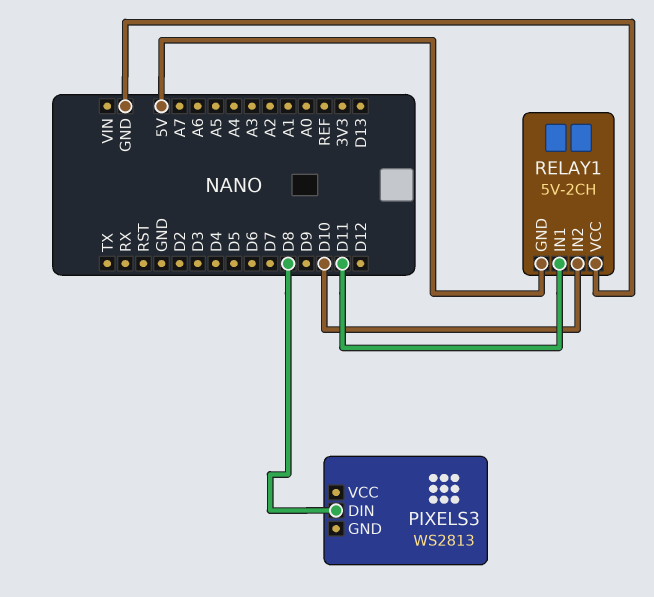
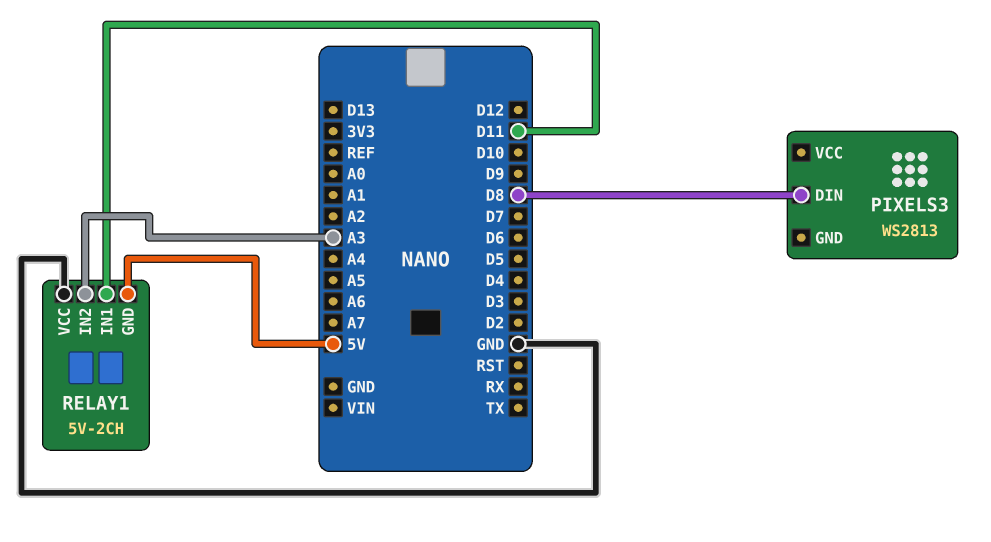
RELAY1 pin IN2: D10 -> A3

